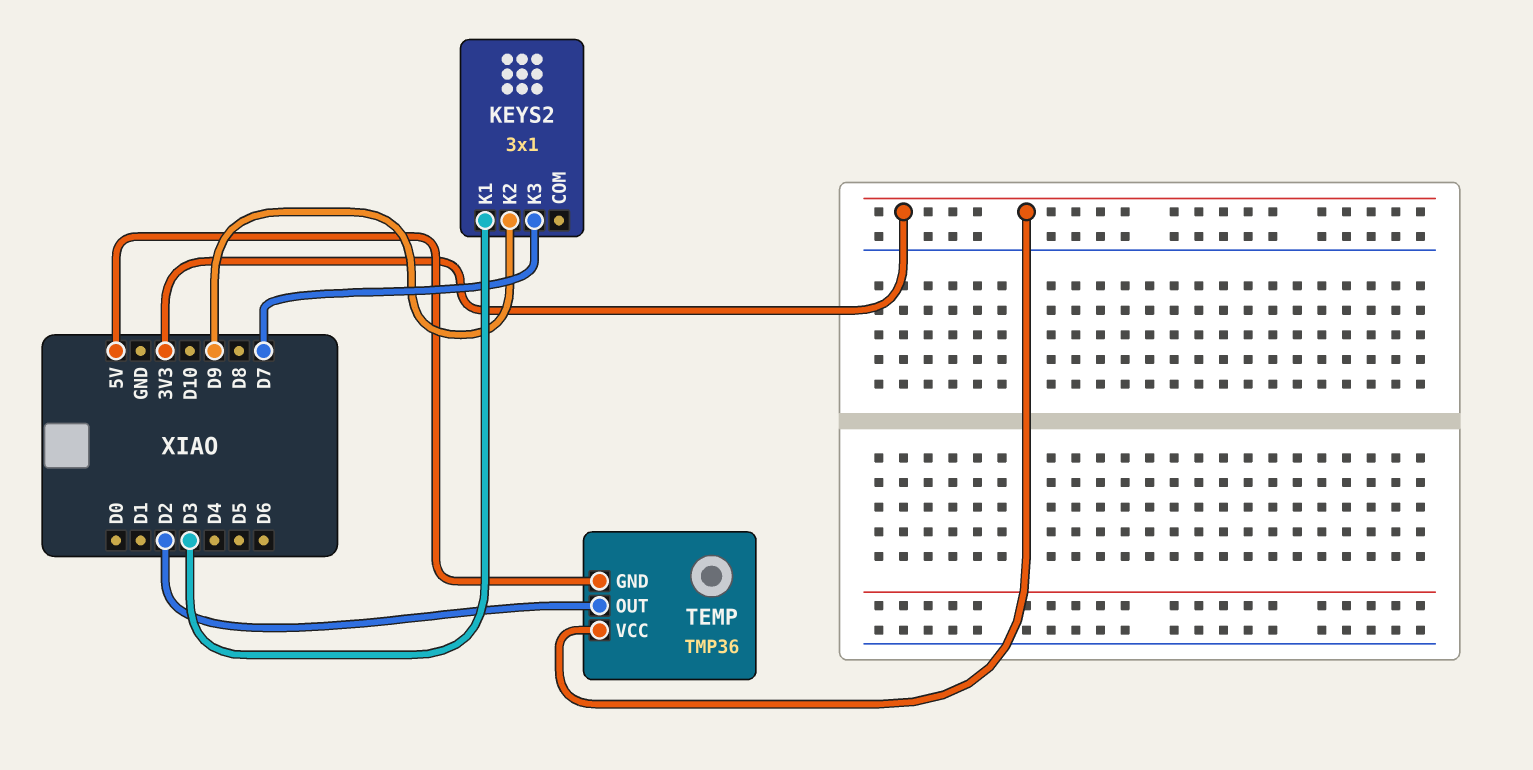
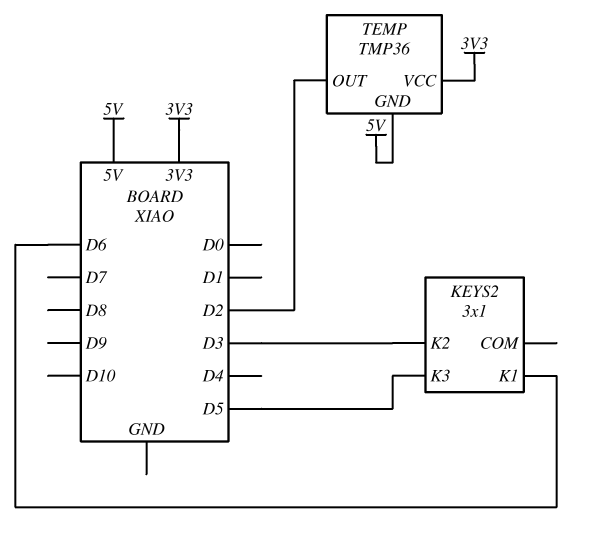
KEYS2 pin K1: D3 -> D6
KEYS2 pin K2: D9 -> D3
KEYS2 pin K3: D7 -> D5

